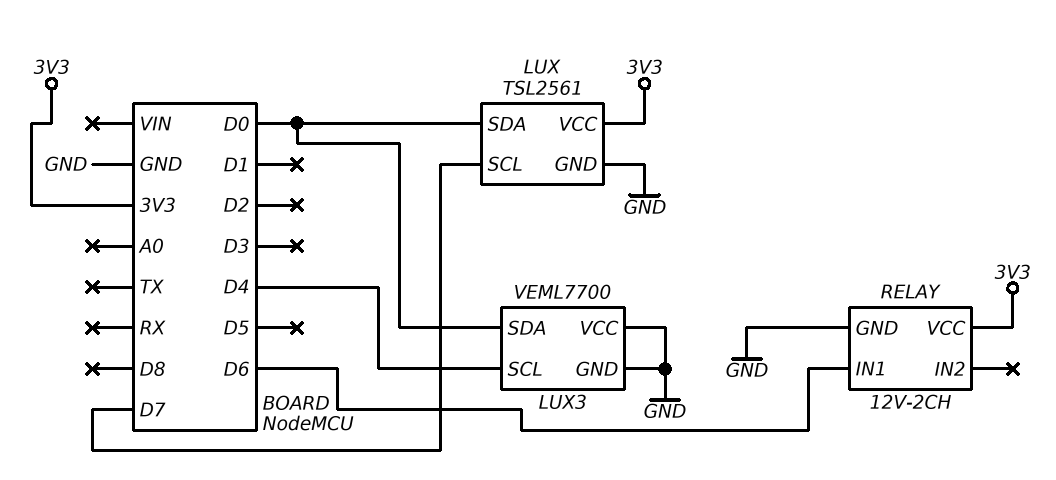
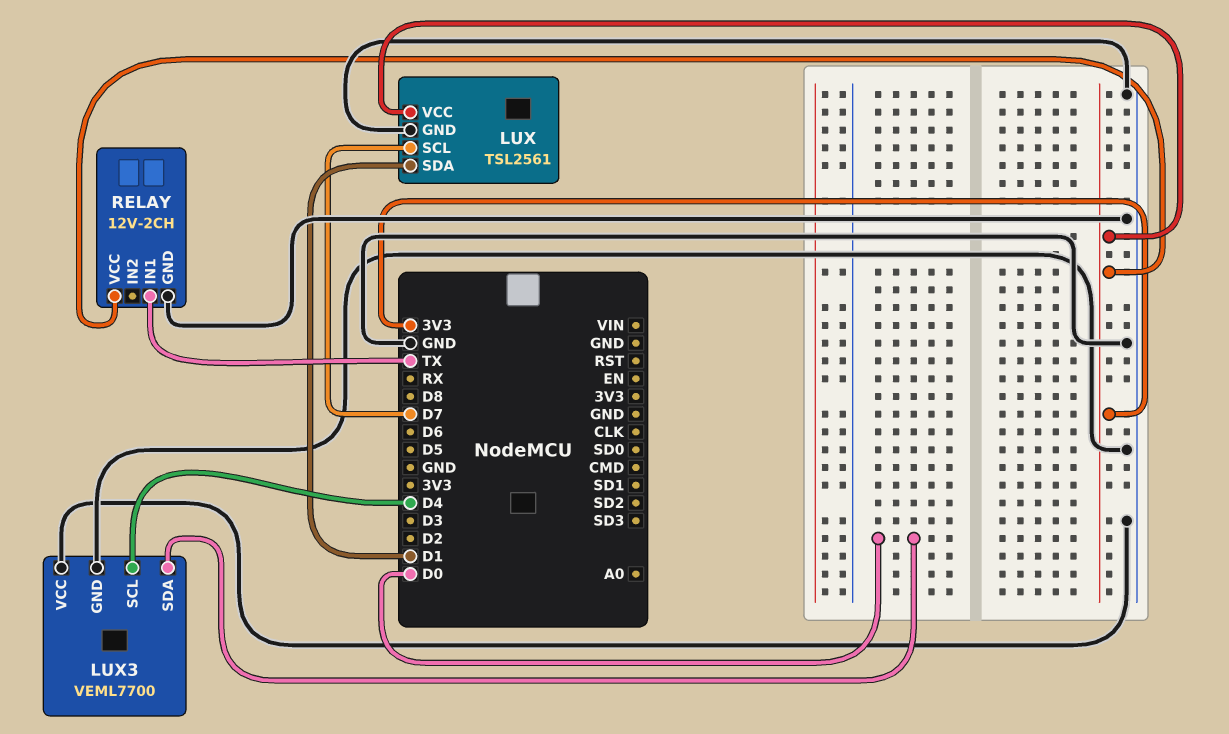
LUX pin SDA: D0 -> D1
RELAY pin IN1: D6 -> TX

